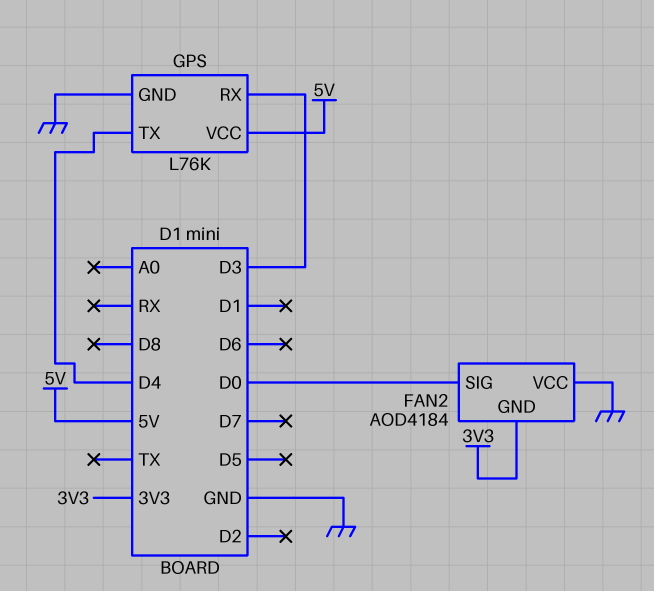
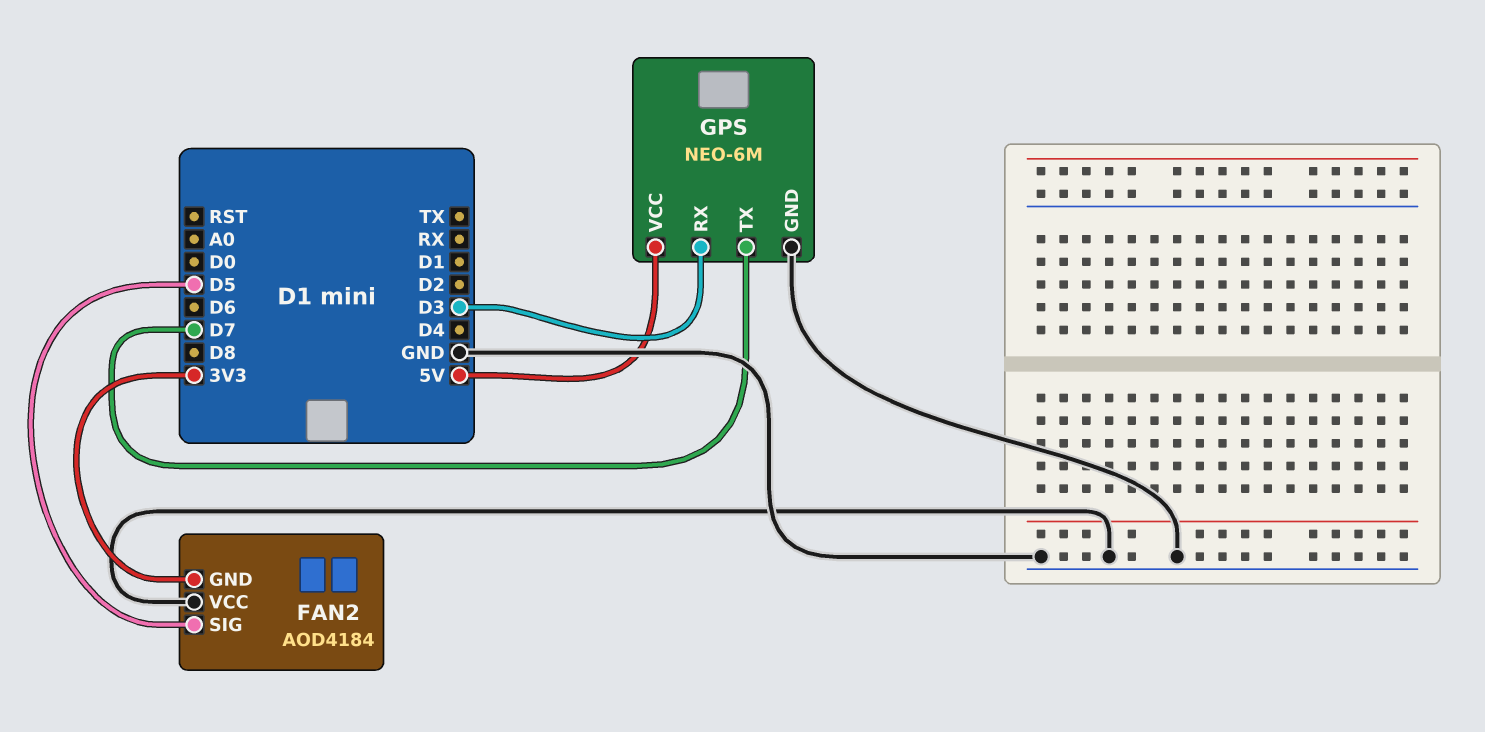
FAN2 pin SIG: D0 -> D5
GPS: L76K -> NEO-6M
GPS pin TX: D4 -> D7

